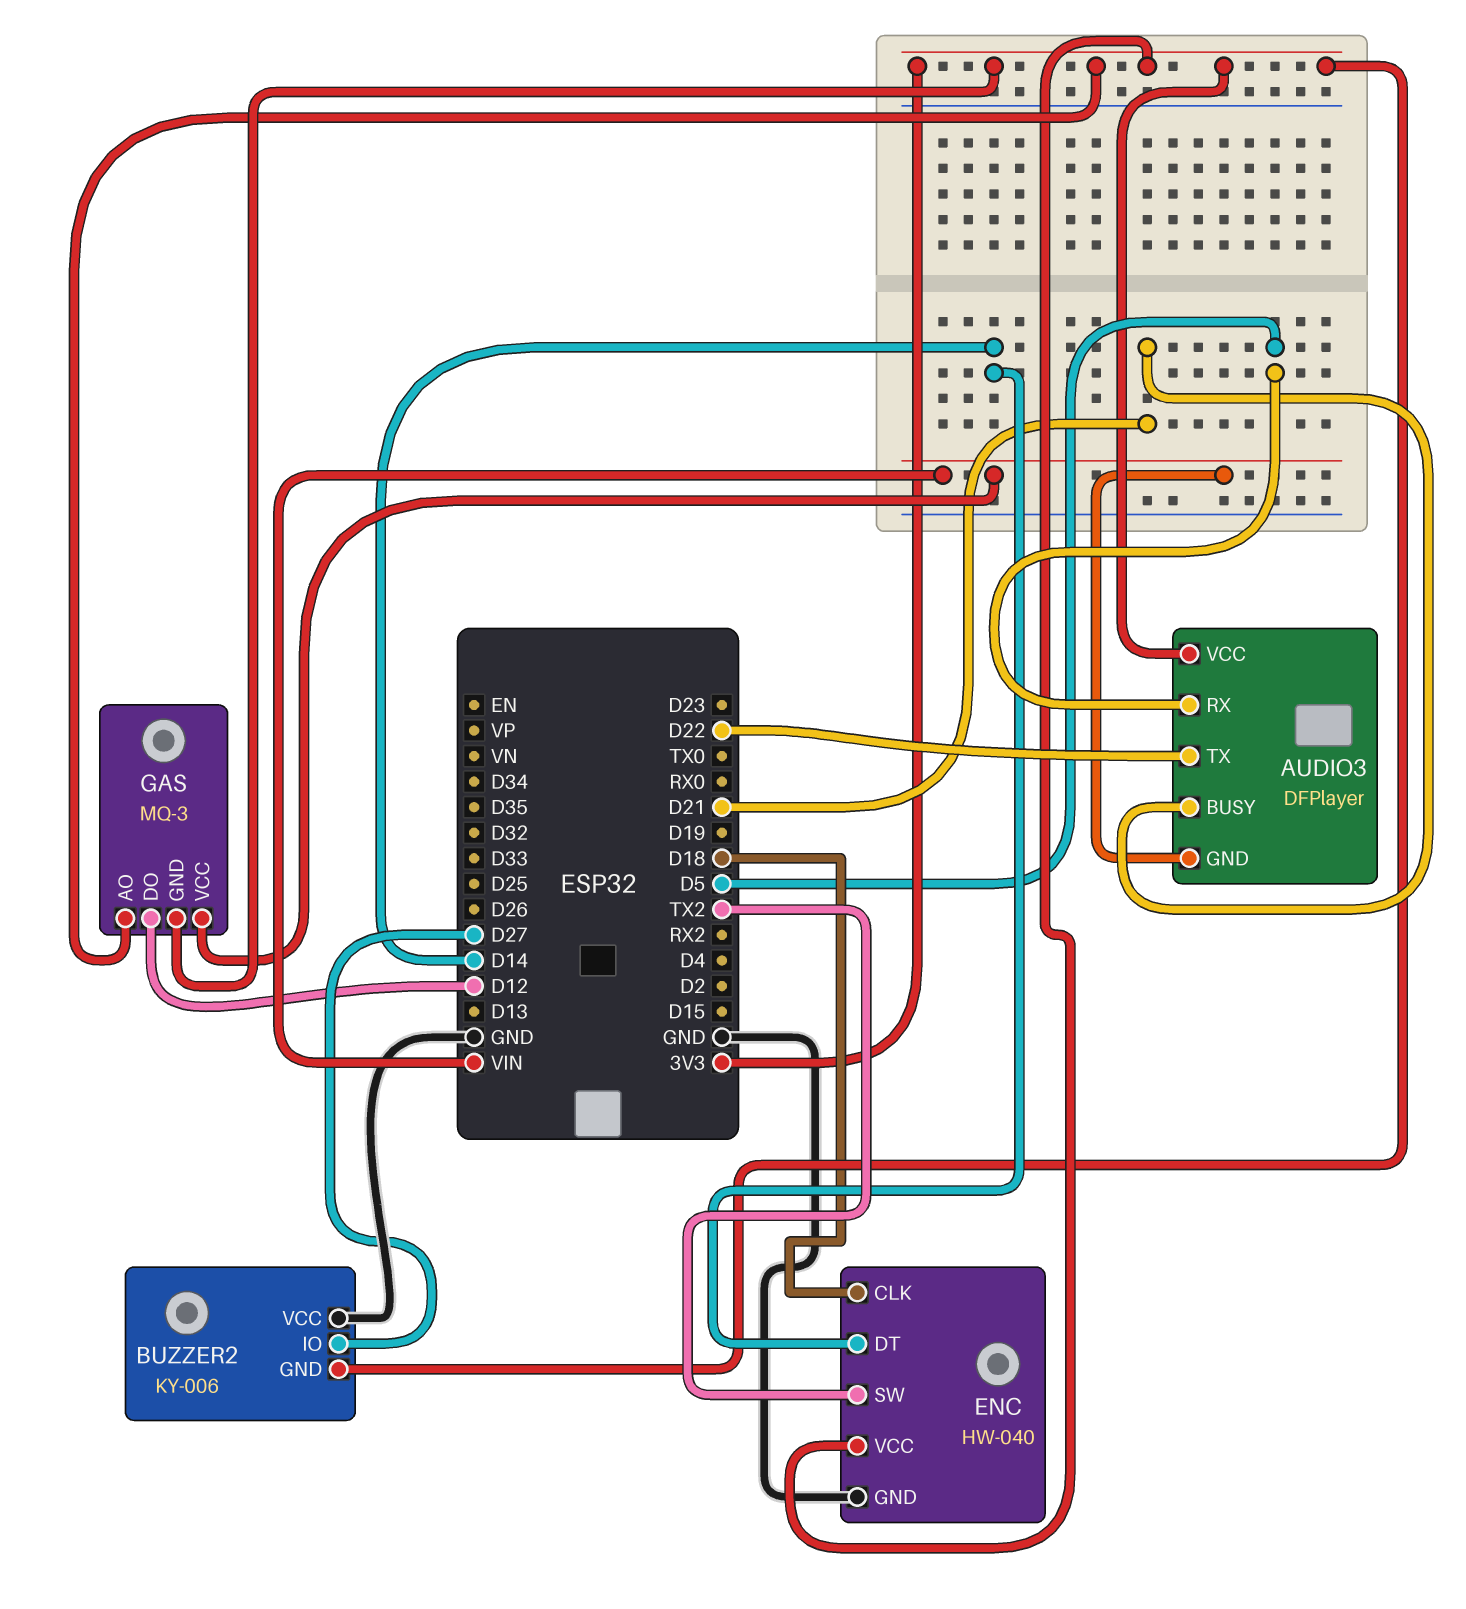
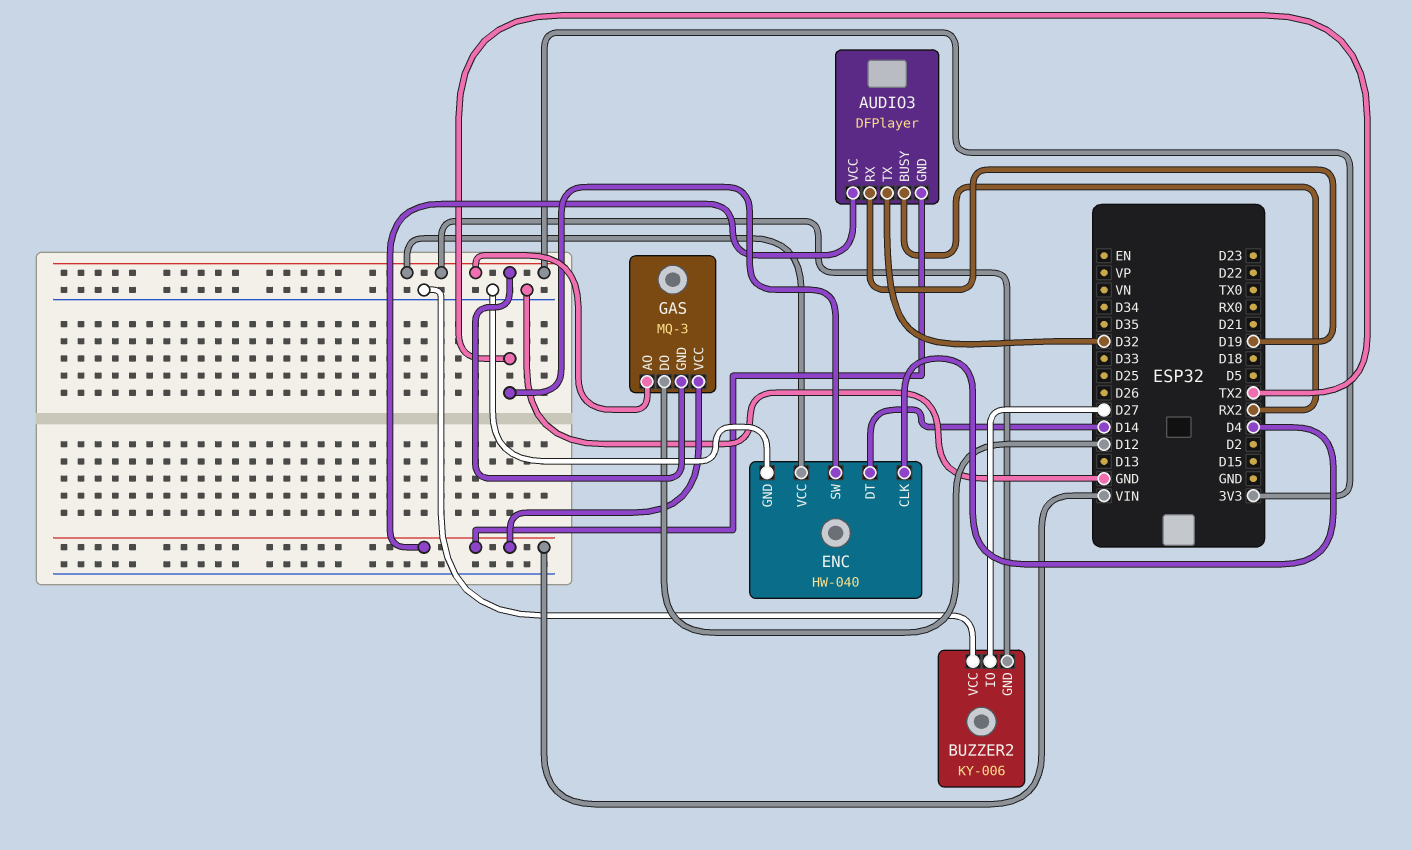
AUDIO3 pin BUSY: D21 -> RX2
AUDIO3 pin RX: D5 -> D19
AUDIO3 pin TX: D22 -> D32
AUDIO3 pin VCC: 3V3 -> VIN
ENC pin CLK: D18 -> D4

